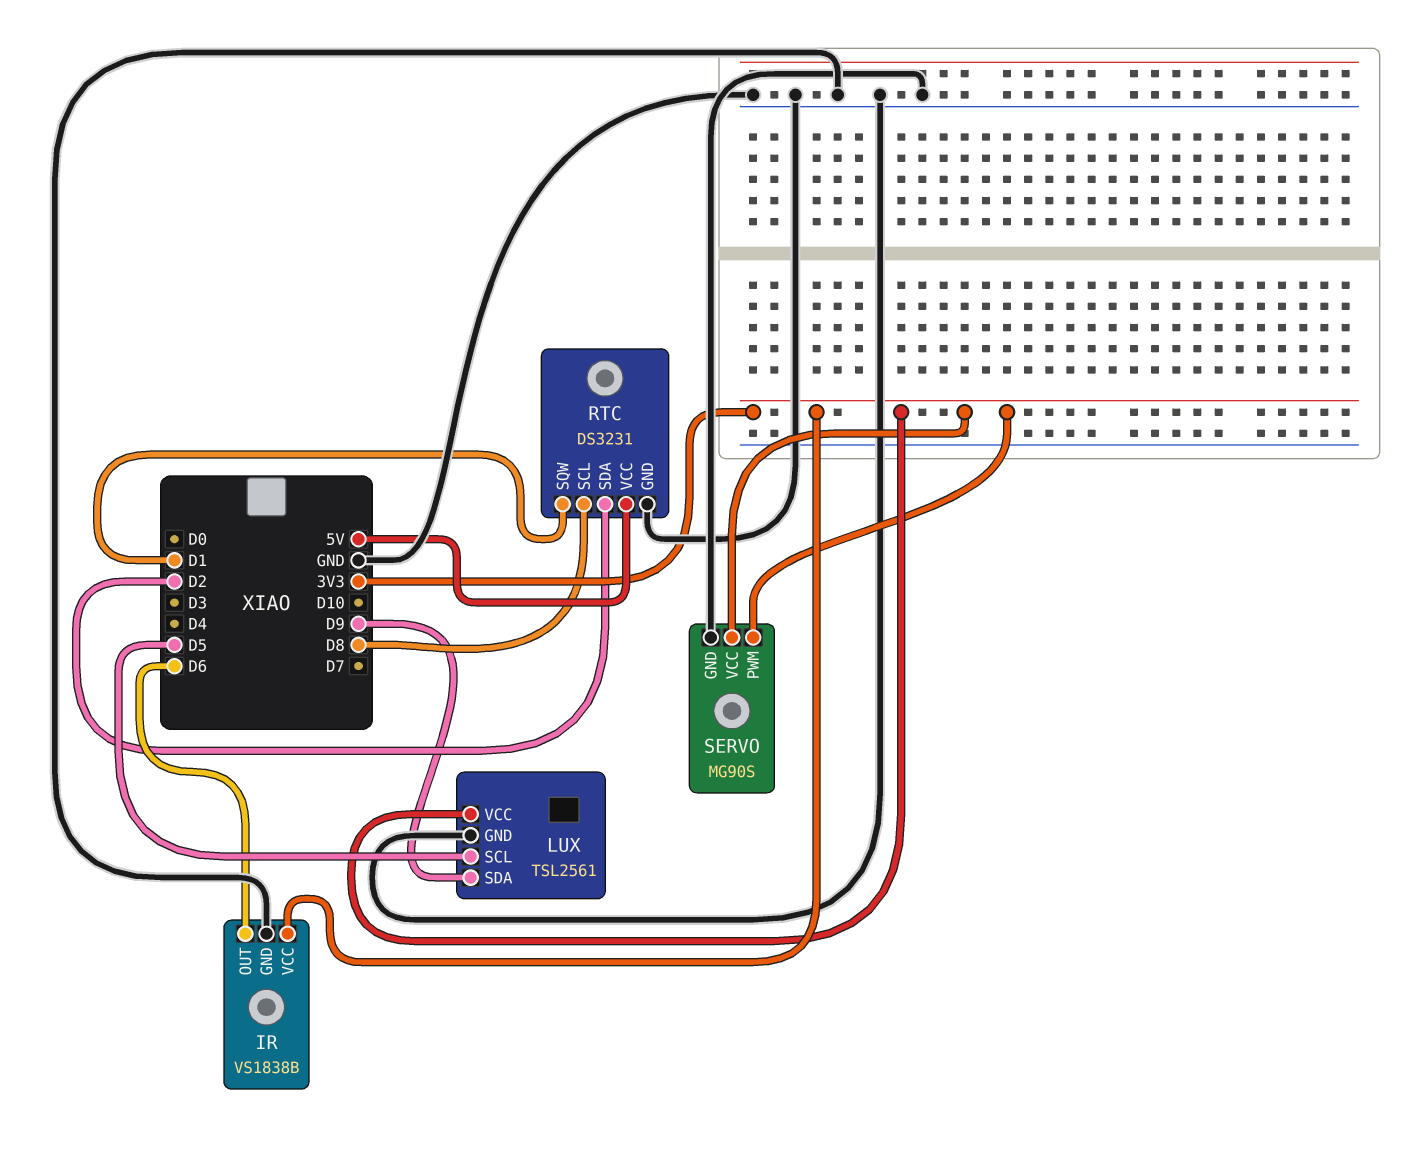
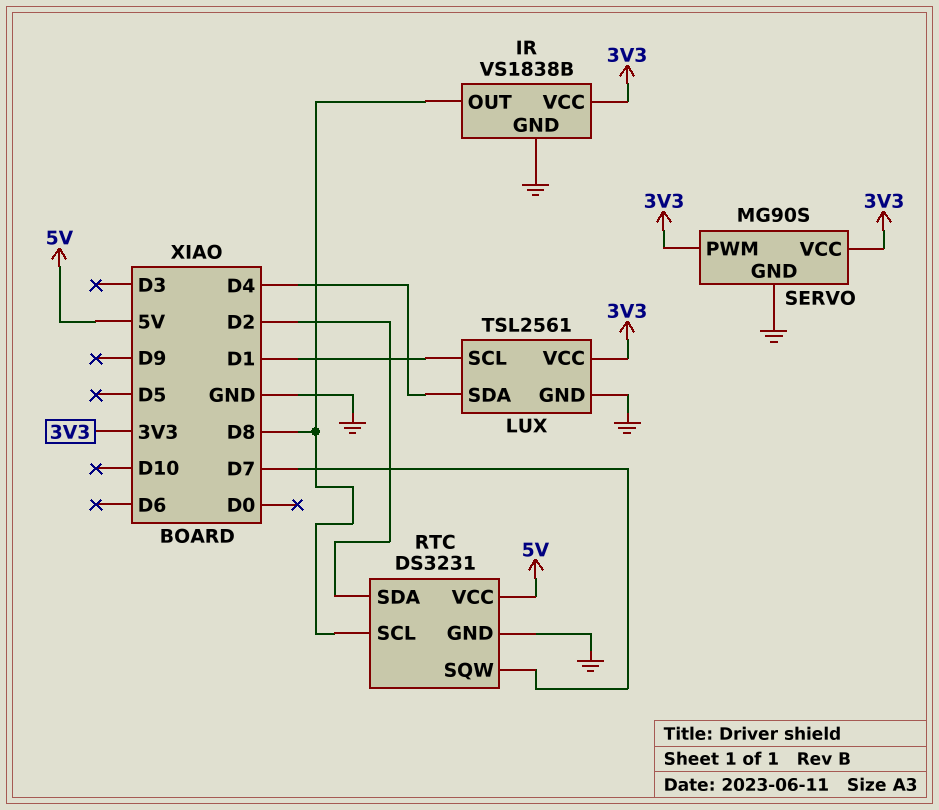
IR pin OUT: D6 -> D8
LUX pin SCL: D5 -> D1
LUX pin SDA: D9 -> D4
RTC pin SQW: D1 -> D7

